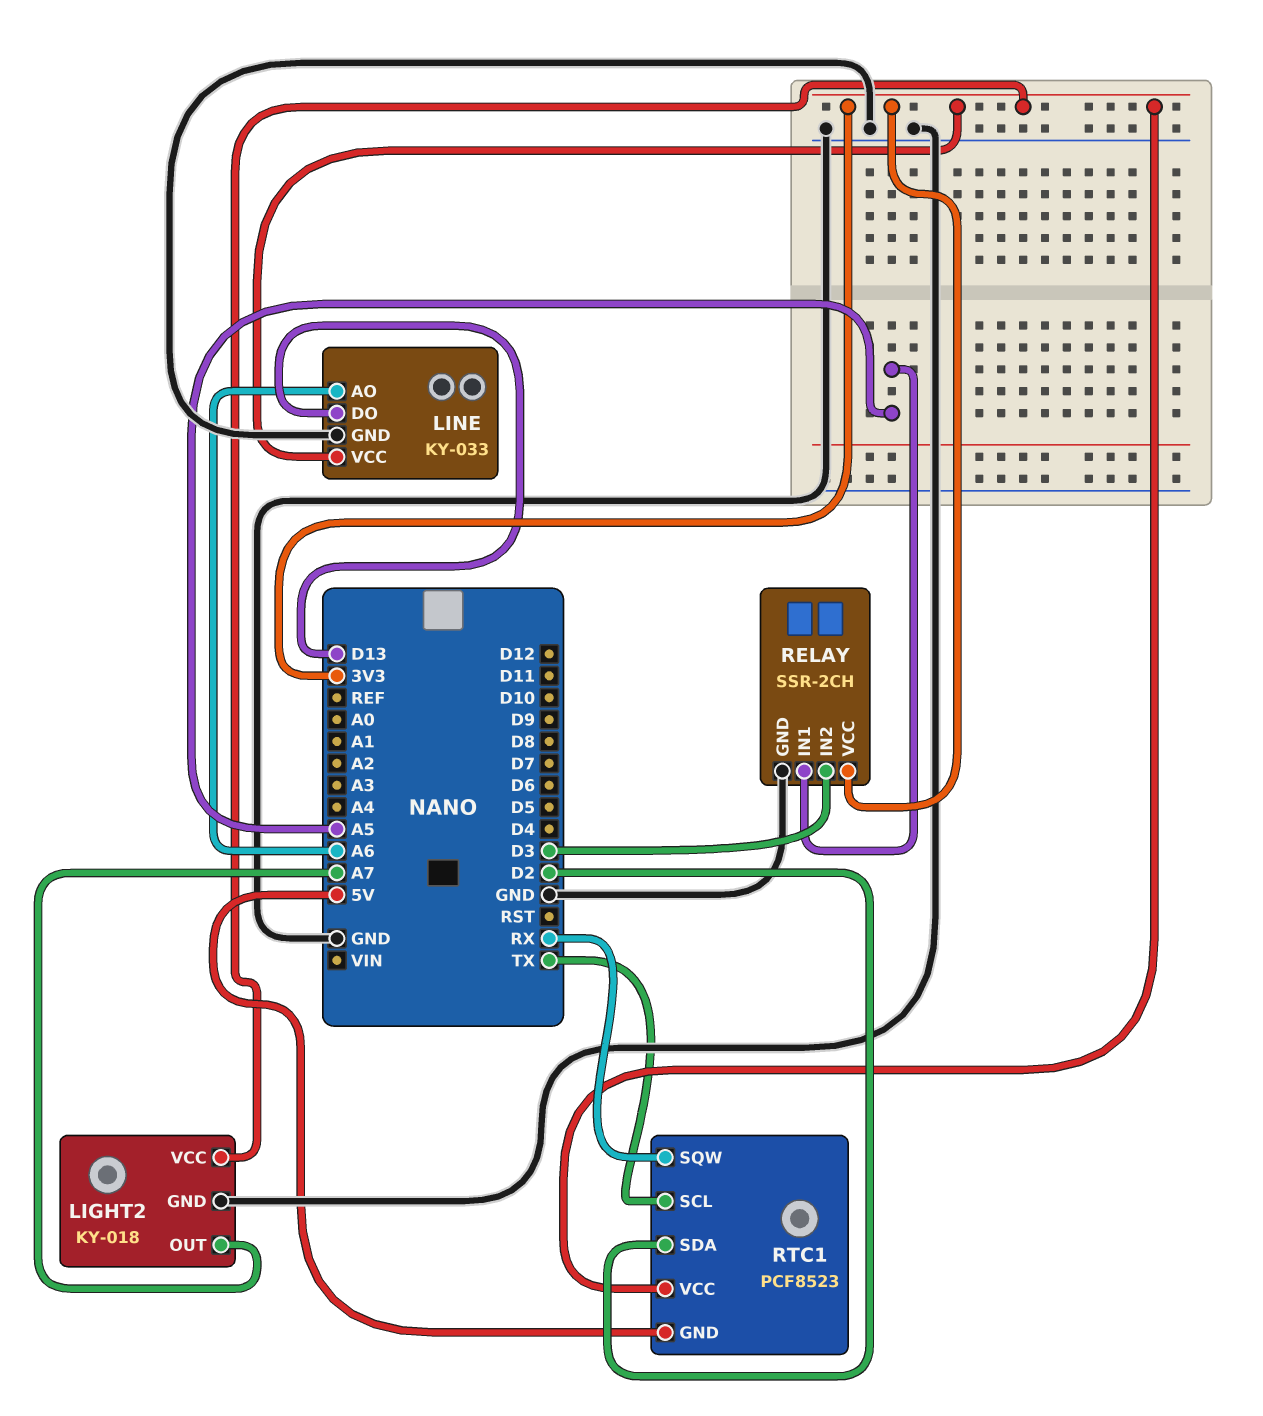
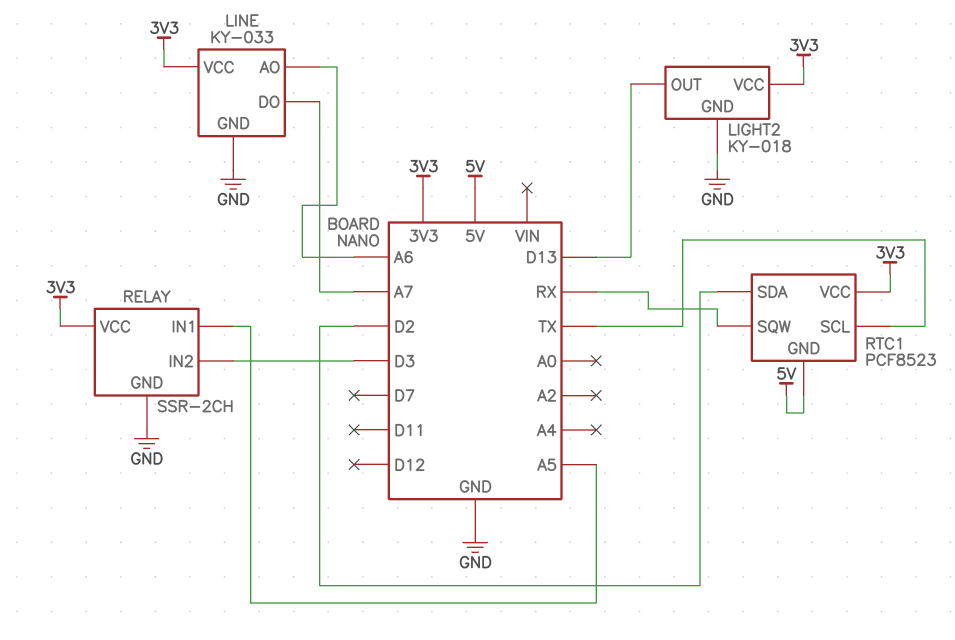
LIGHT2 pin OUT: A7 -> D13
LINE pin DO: D13 -> A7

